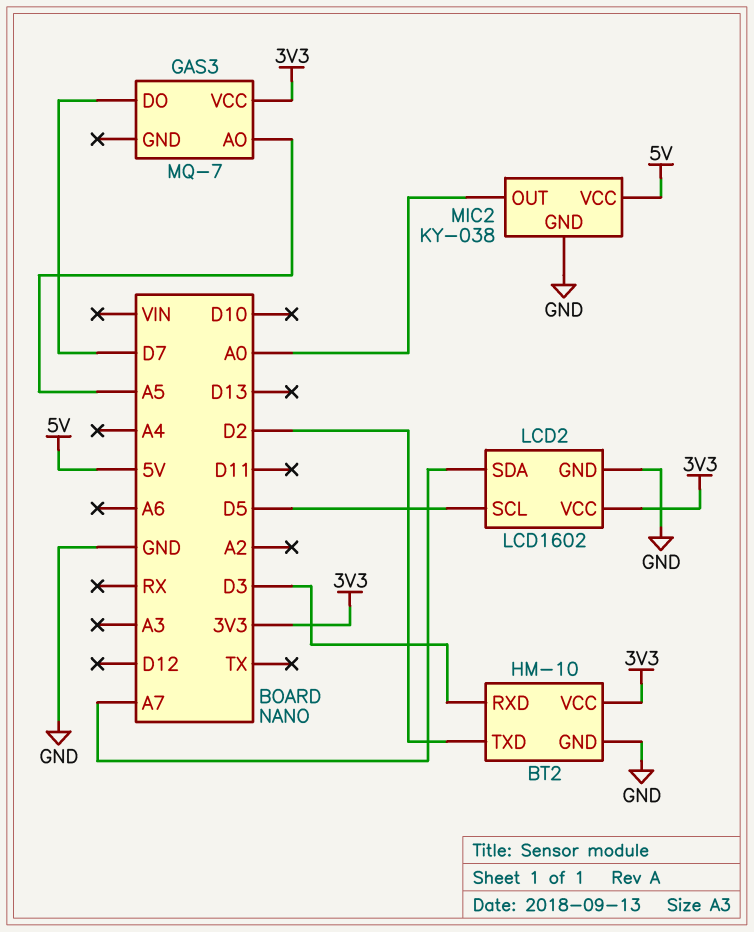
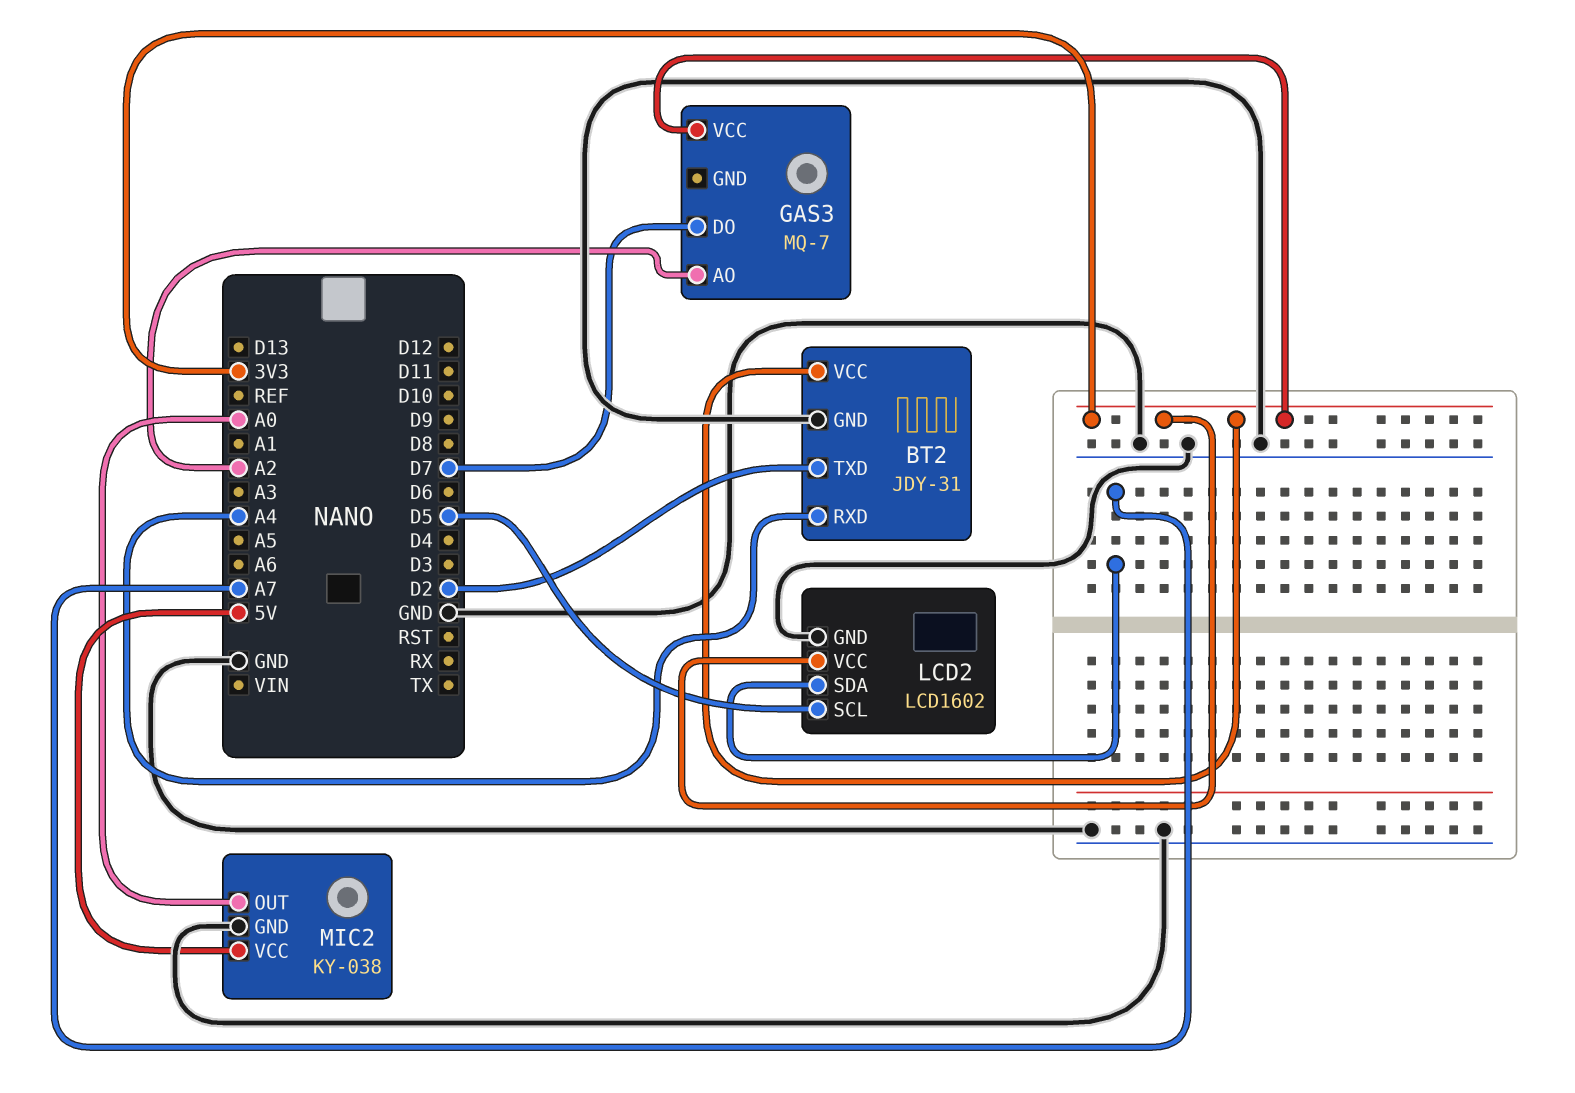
BT2: HM-10 -> JDY-31
BT2 pin RXD: D3 -> A4
GAS3 pin AO: A5 -> A2

